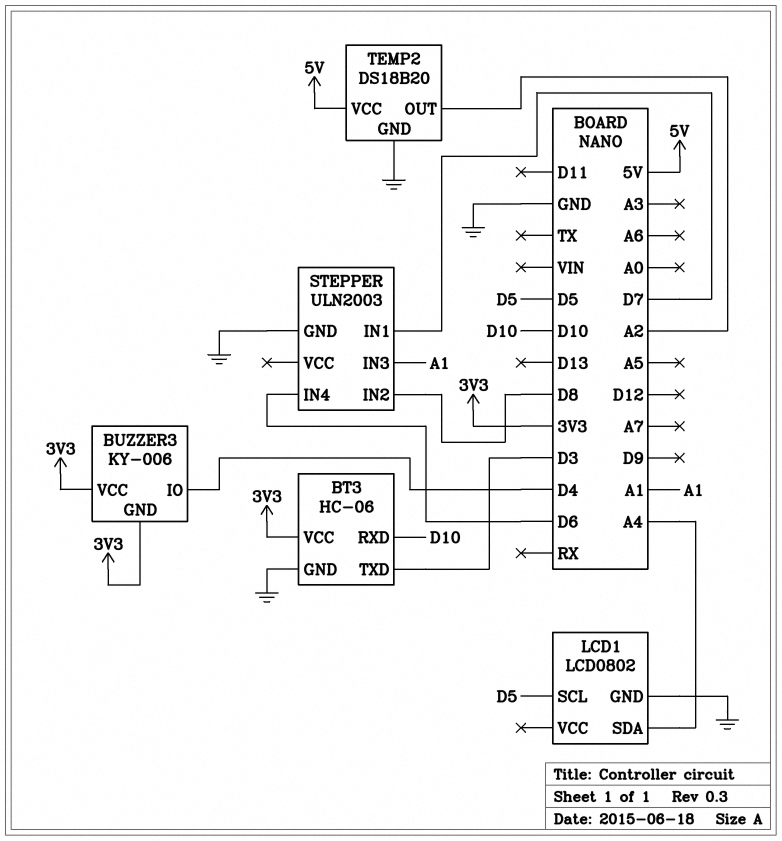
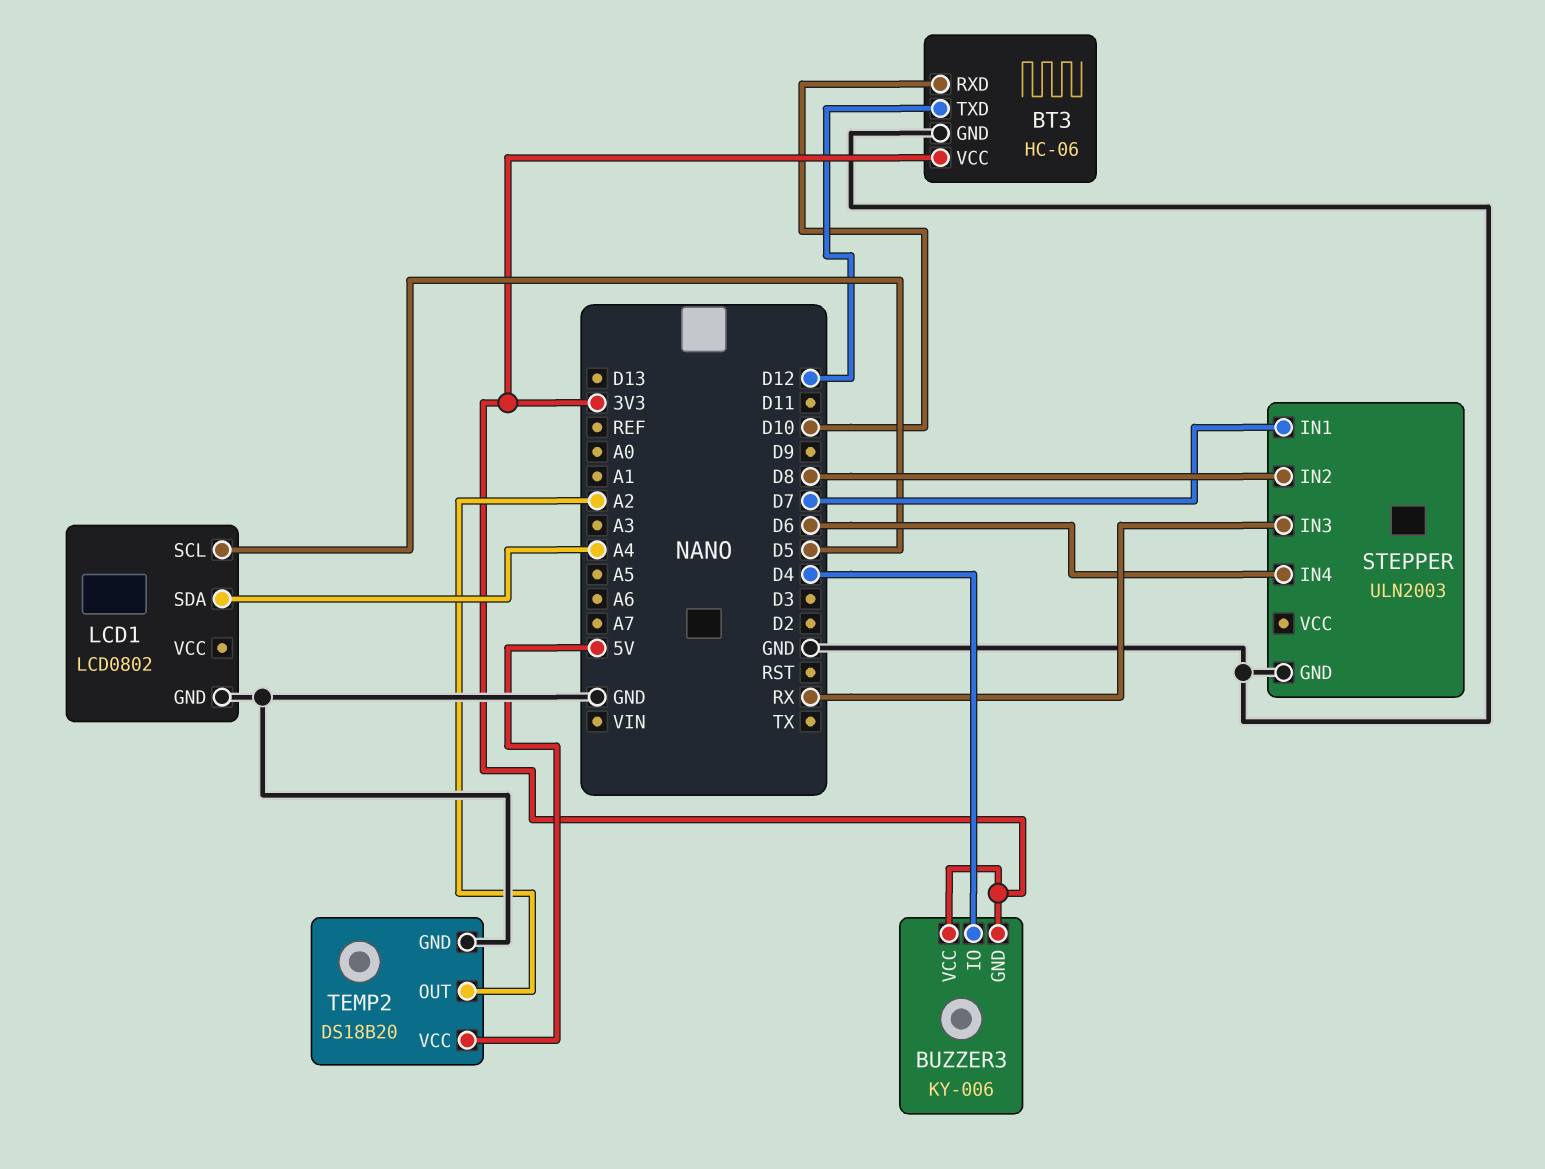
BT3 pin TXD: D3 -> D12
STEPPER pin IN3: A1 -> RX

